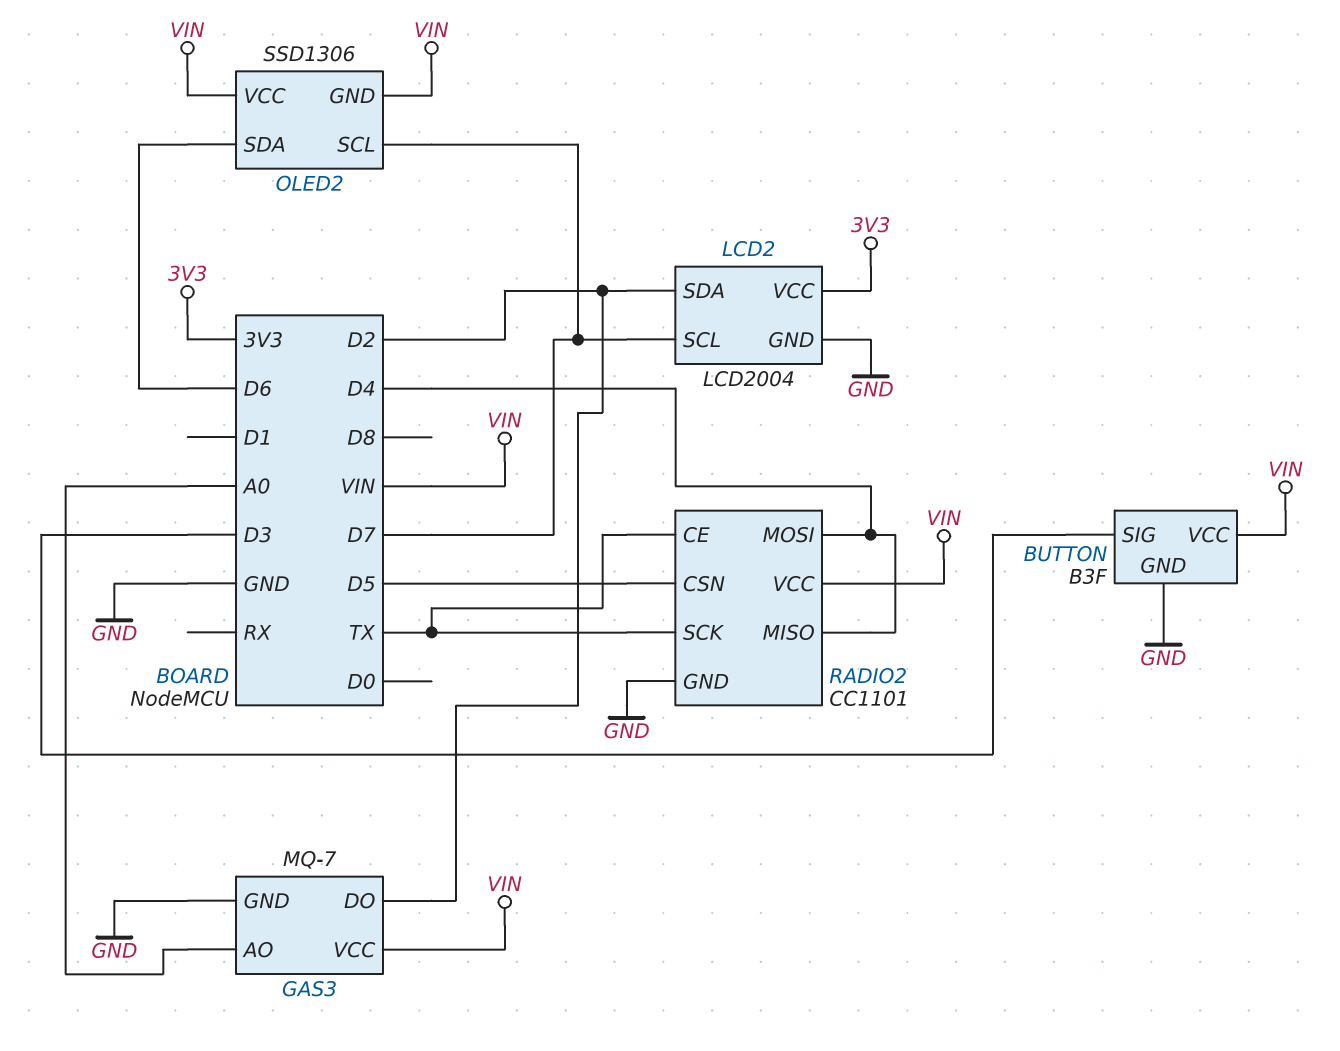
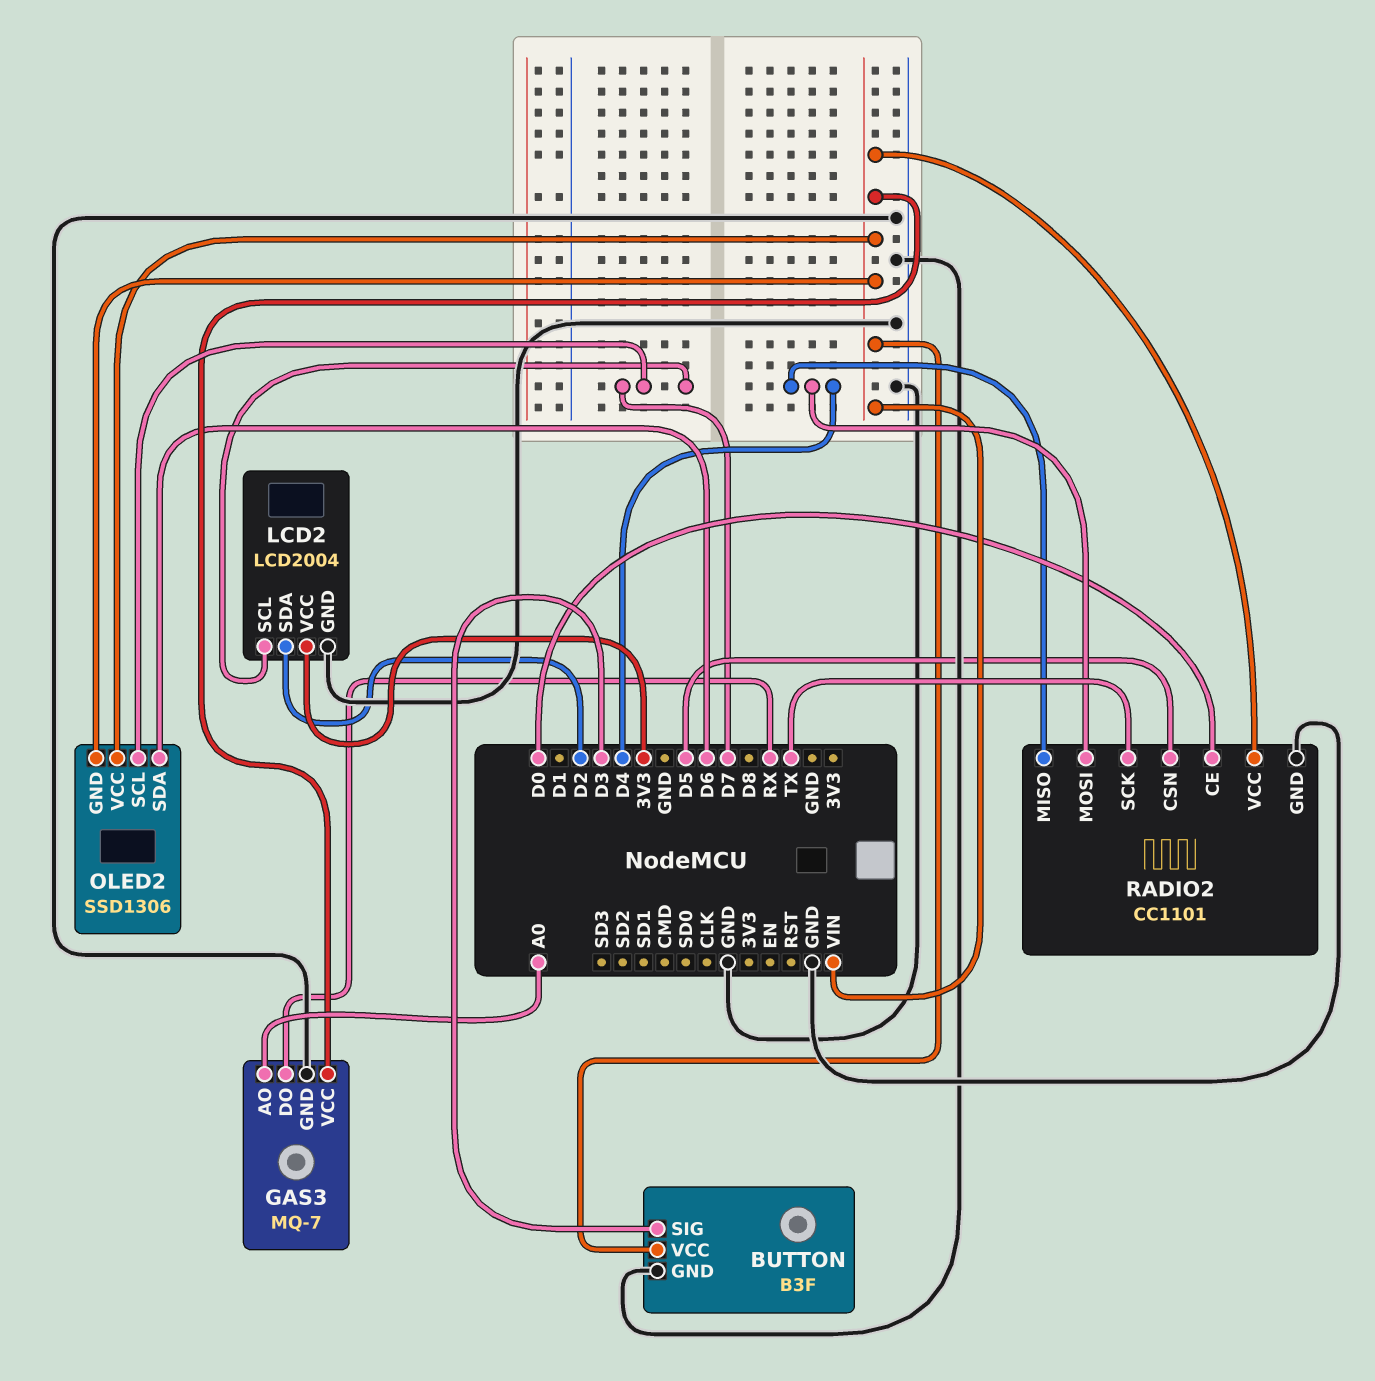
GAS3 pin DO: D2 -> RX
RADIO2 pin CE: TX -> D0

